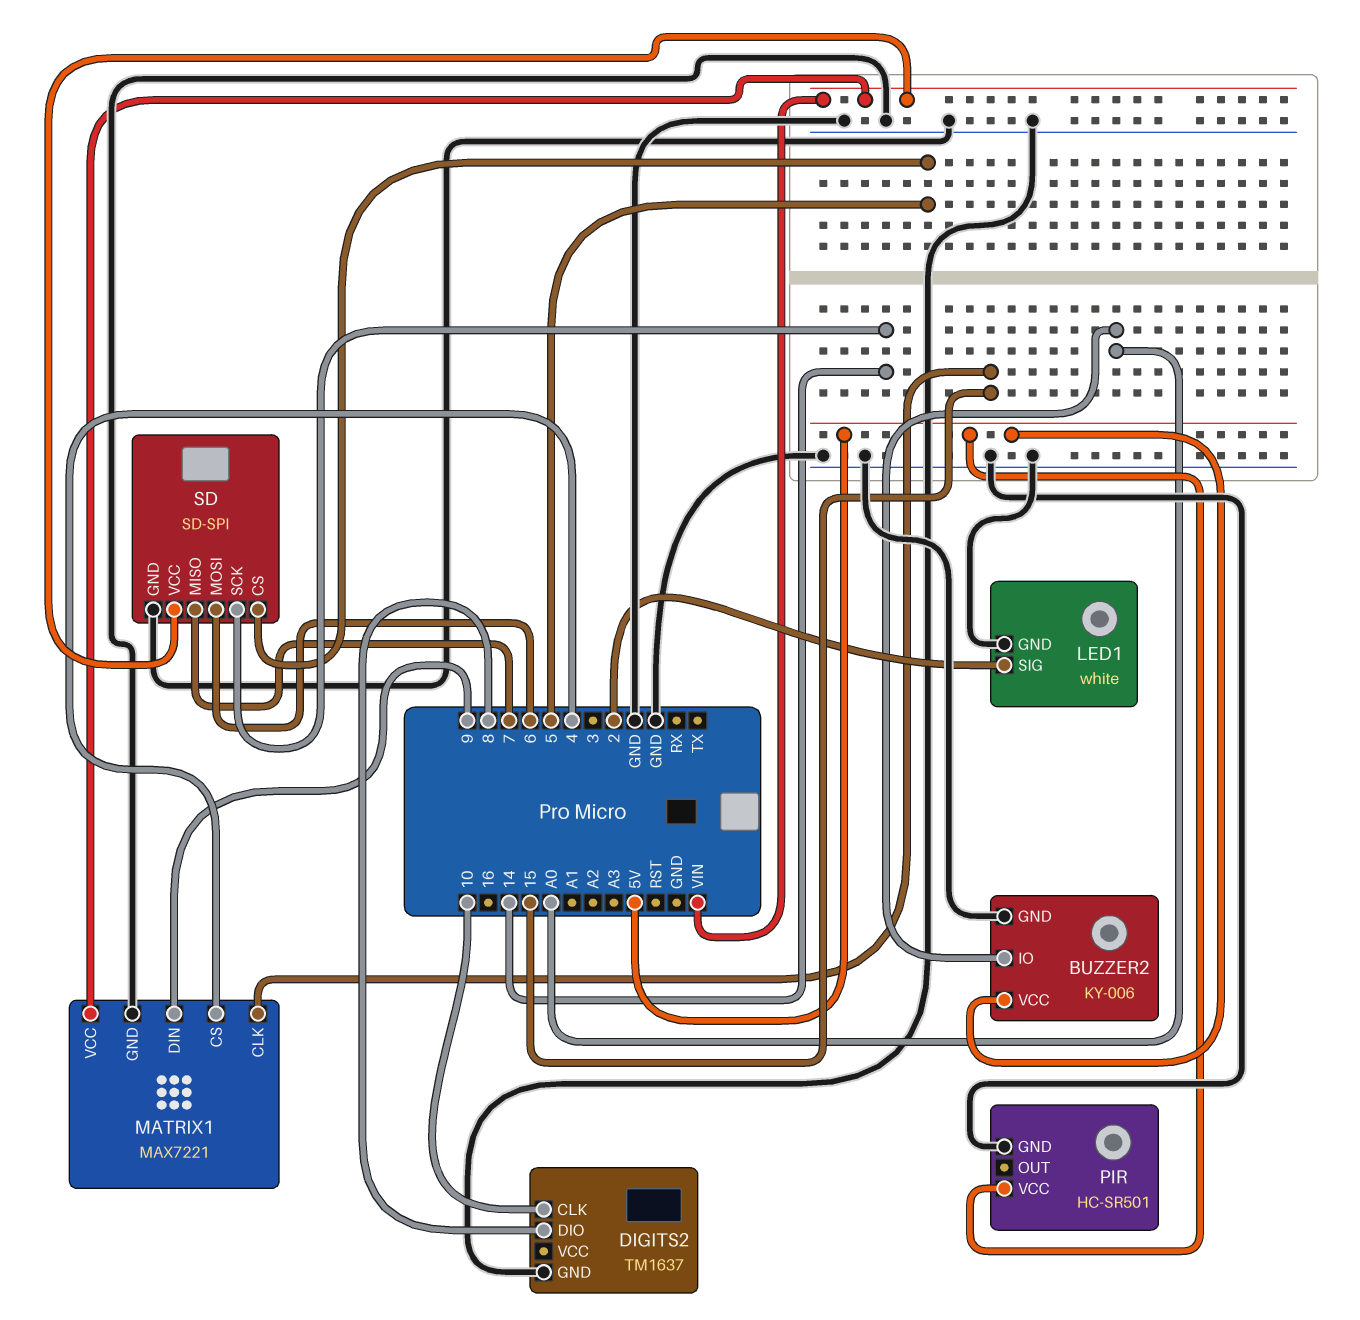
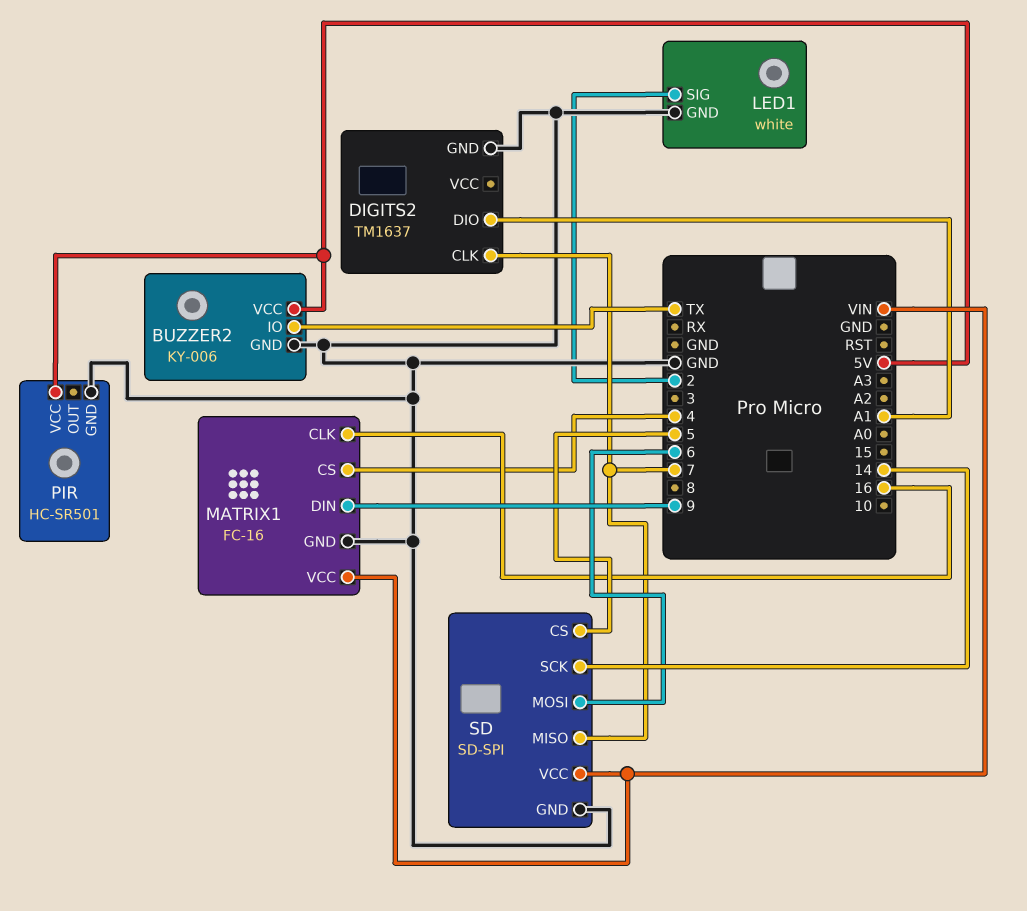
BUZZER2 pin IO: A0 -> TX
DIGITS2 pin CLK: 10 -> 7
DIGITS2 pin DIO: 8 -> A1
MATRIX1: MAX7221 -> FC-16
MATRIX1 pin CLK: 15 -> 16

